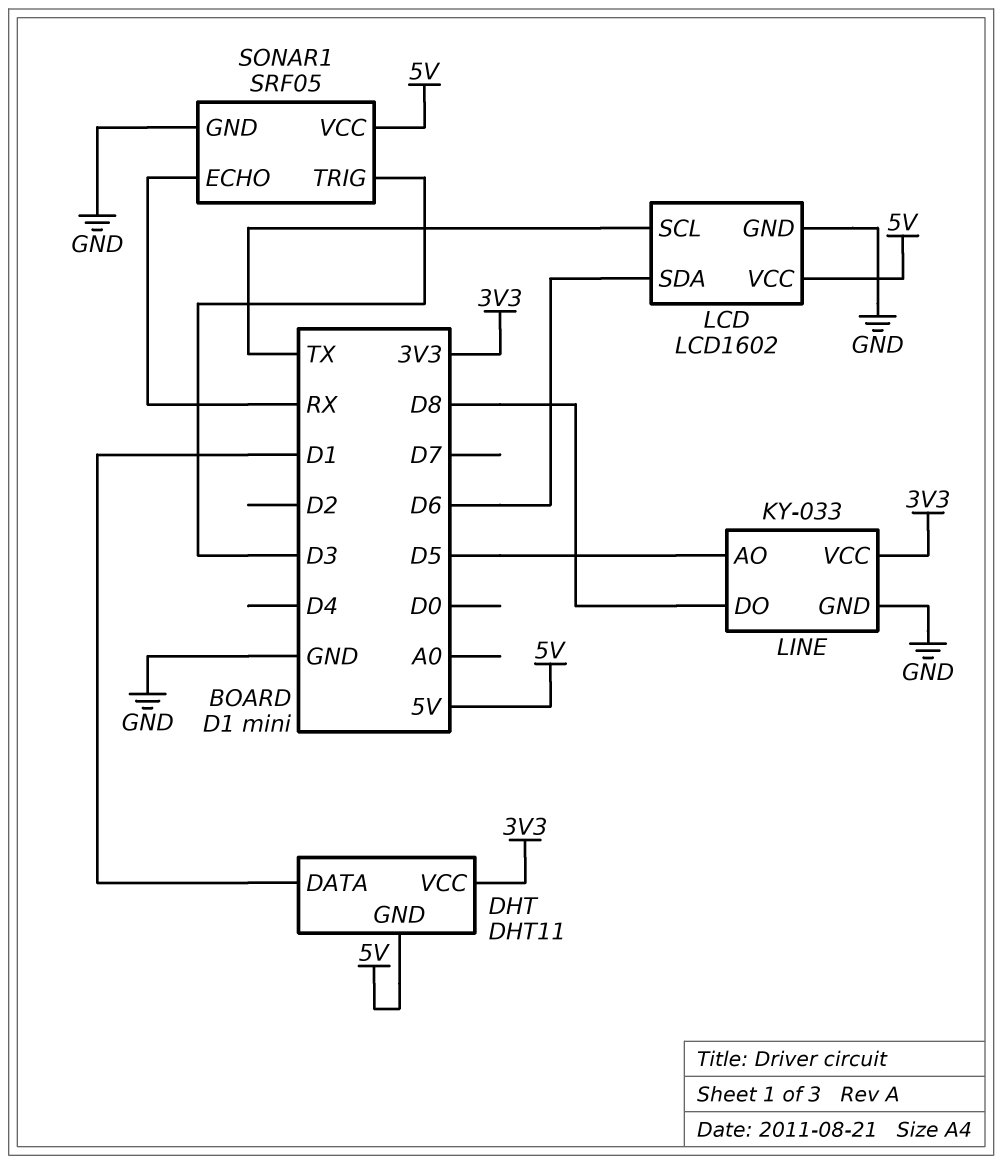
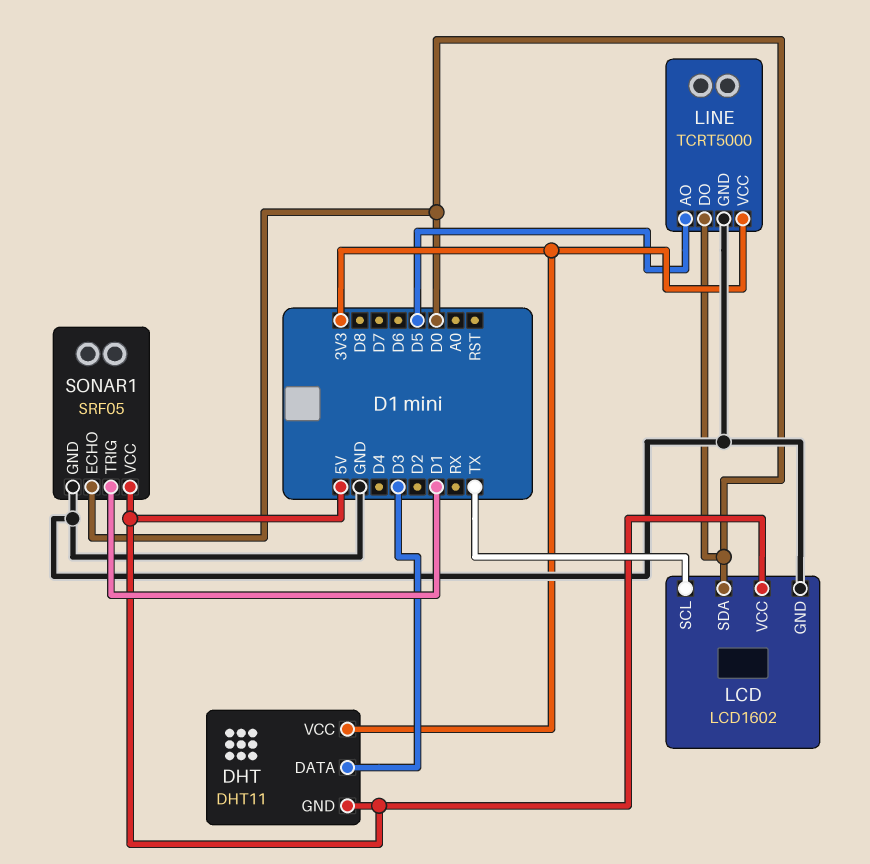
DHT pin DATA: D1 -> D3
LCD pin SDA: D6 -> D0
LINE: KY-033 -> TCRT5000
LINE pin DO: D8 -> D0
SONAR1 pin ECHO: RX -> D0
SONAR1 pin TRIG: D3 -> D1

